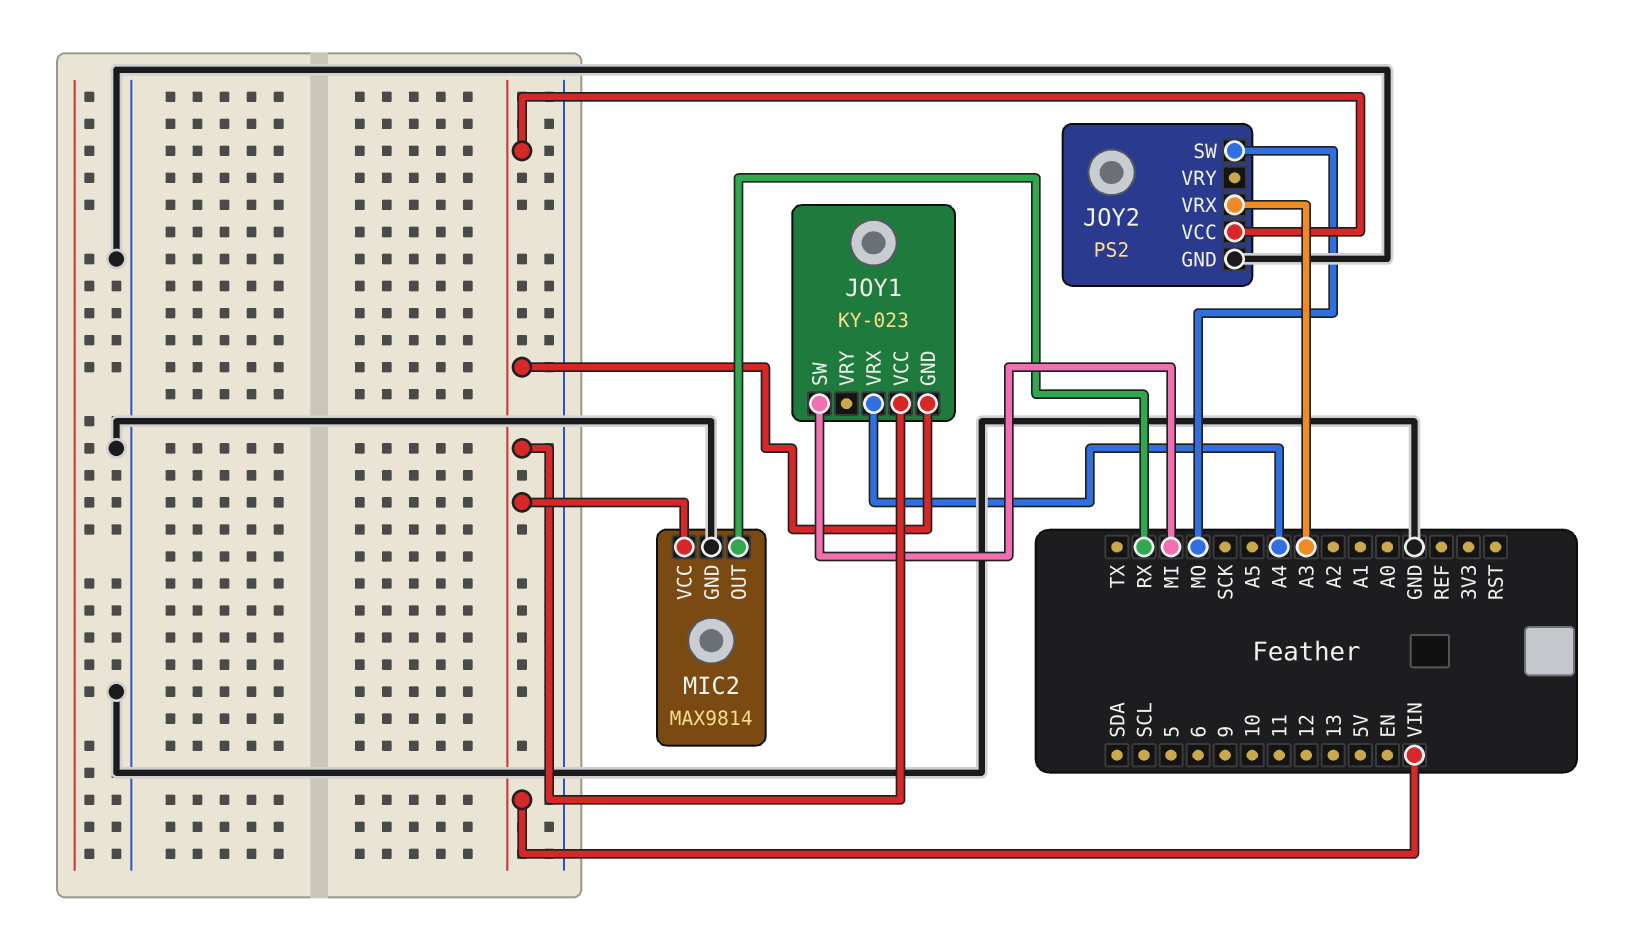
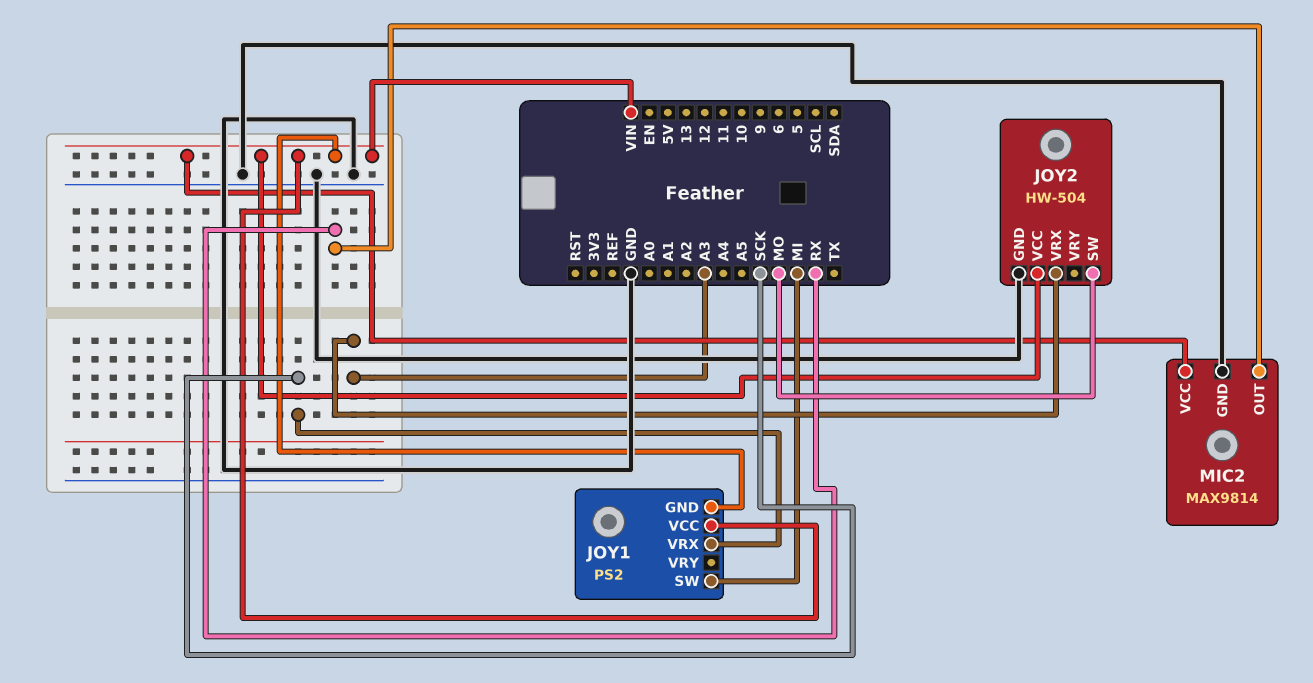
JOY1: KY-023 -> PS2
JOY1 pin VRX: A4 -> SCK
JOY2: PS2 -> HW-504

